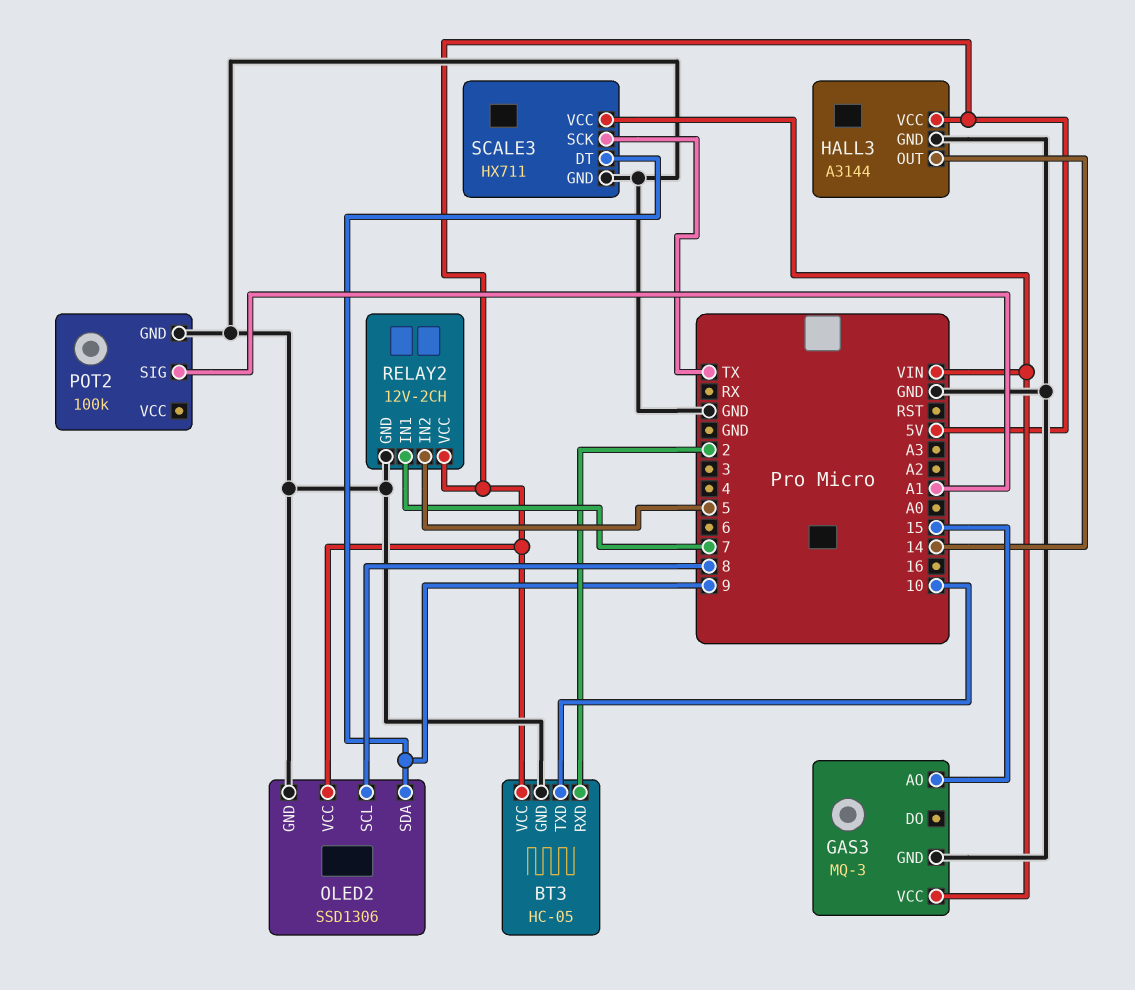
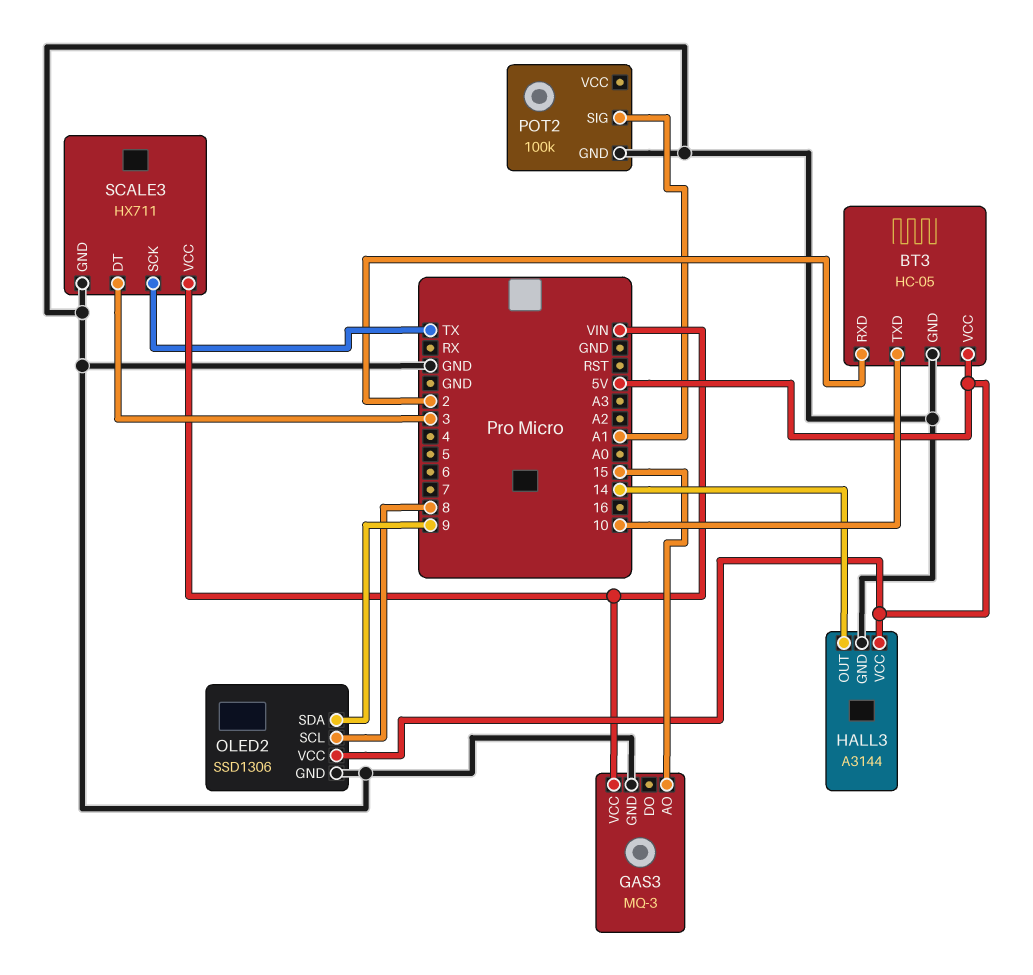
RELAY2: 12V-2CH -> none
RELAY2 pin GND: GND -> none
RELAY2 pin IN1: 7 -> none
RELAY2 pin IN2: 5 -> none
RELAY2 pin VCC: 5V -> none
SCALE3 pin DT: 9 -> 3

